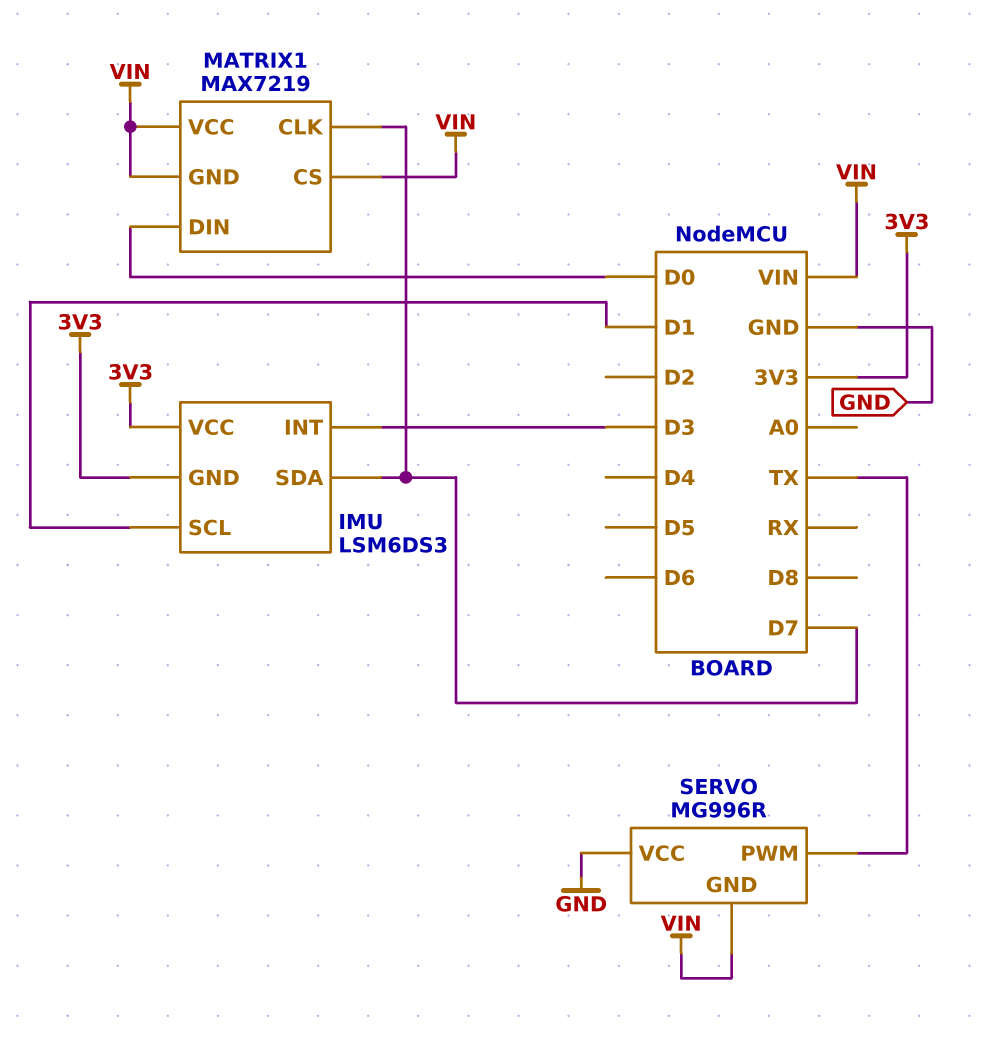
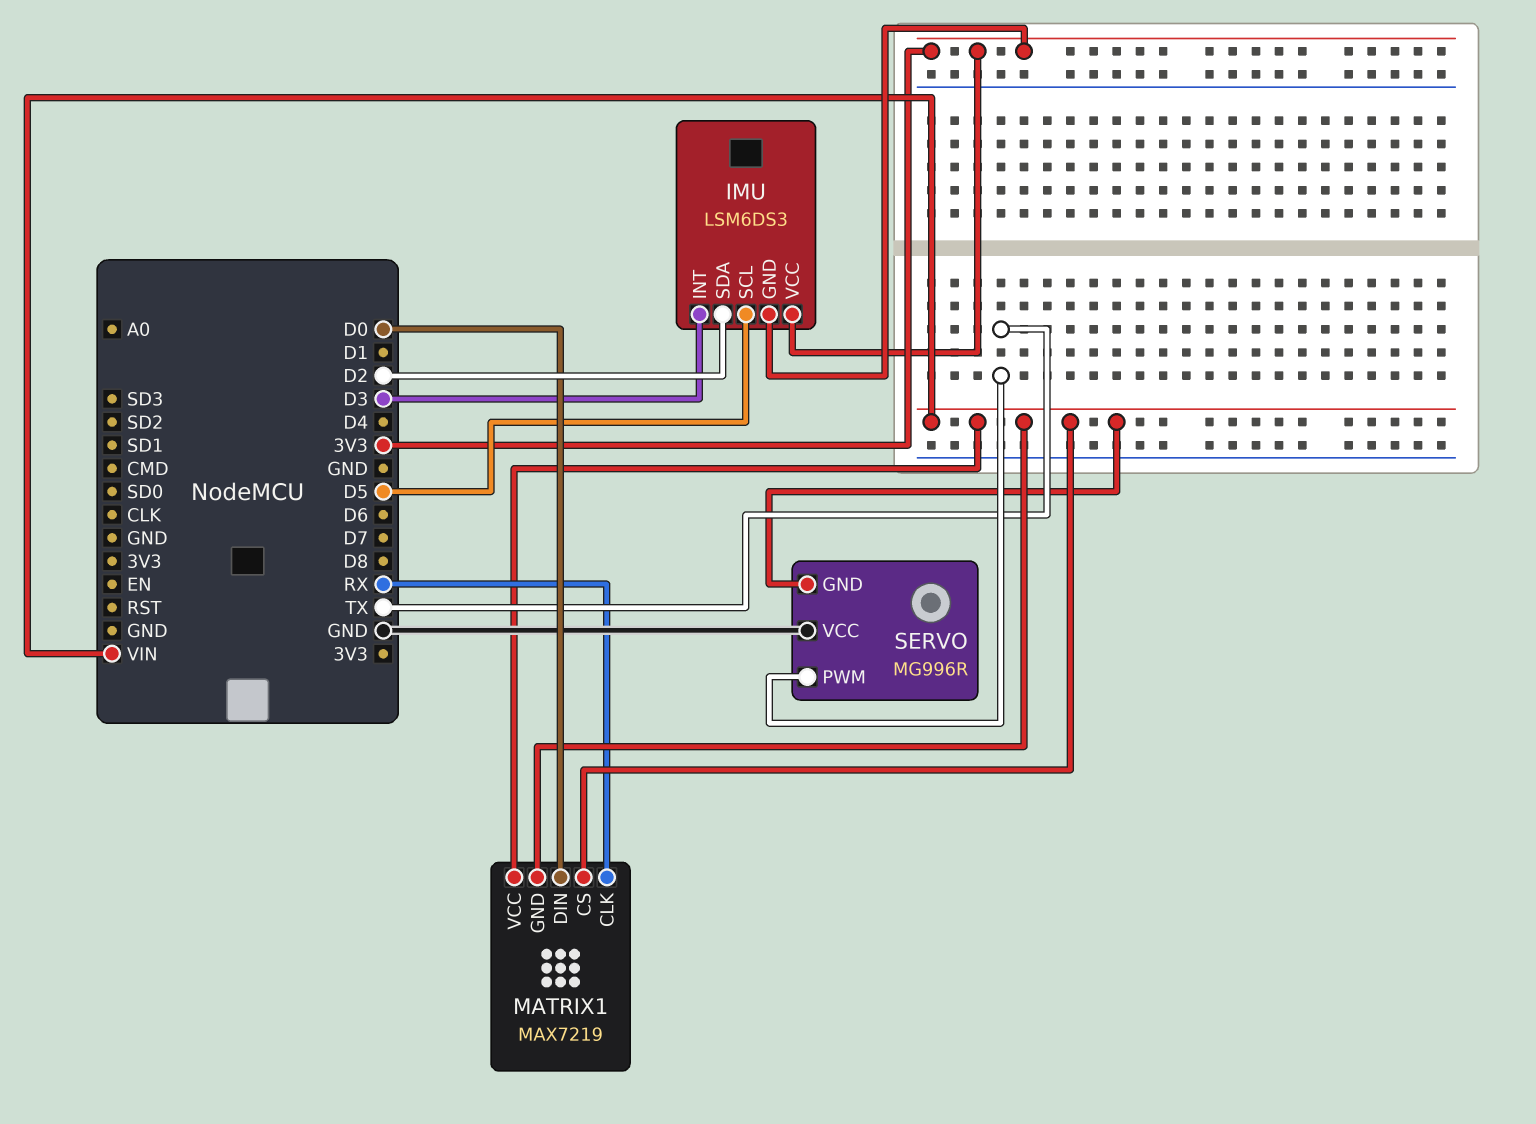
IMU pin SCL: D1 -> D5
IMU pin SDA: D7 -> D2
MATRIX1 pin CLK: D7 -> RX

